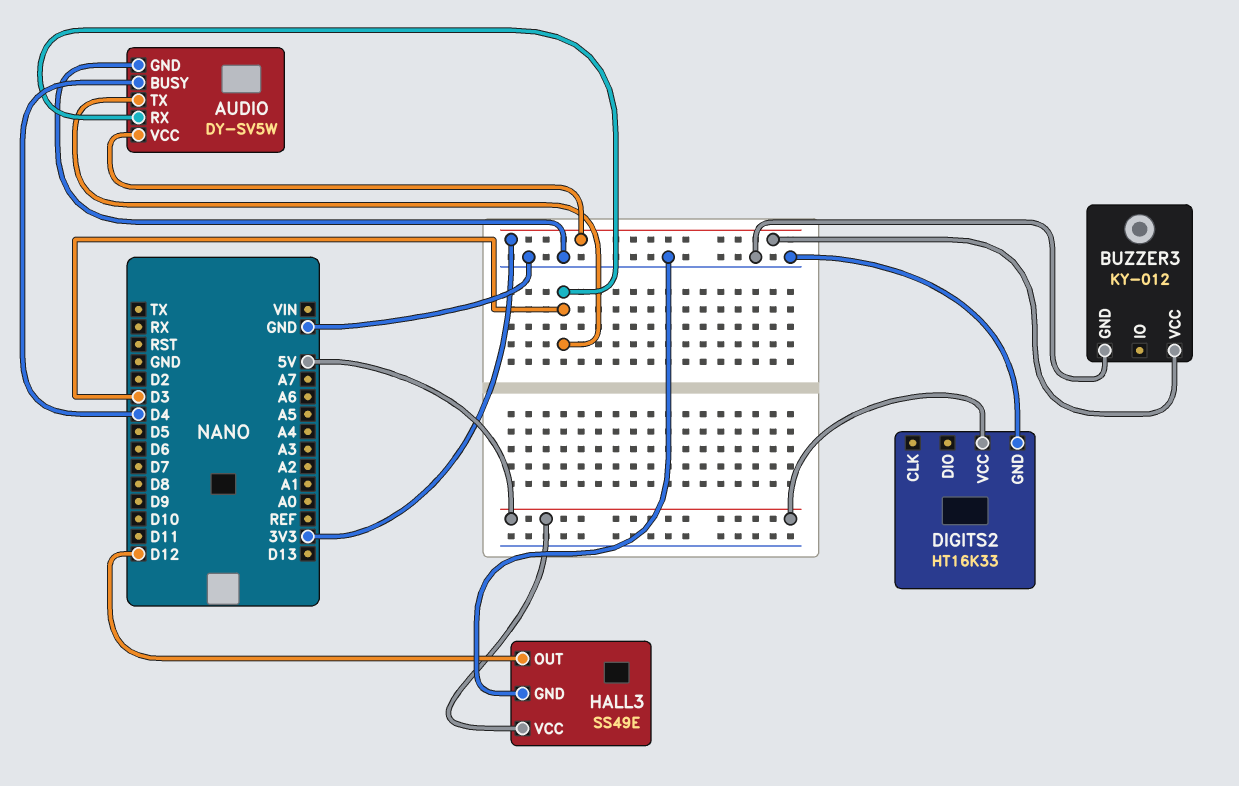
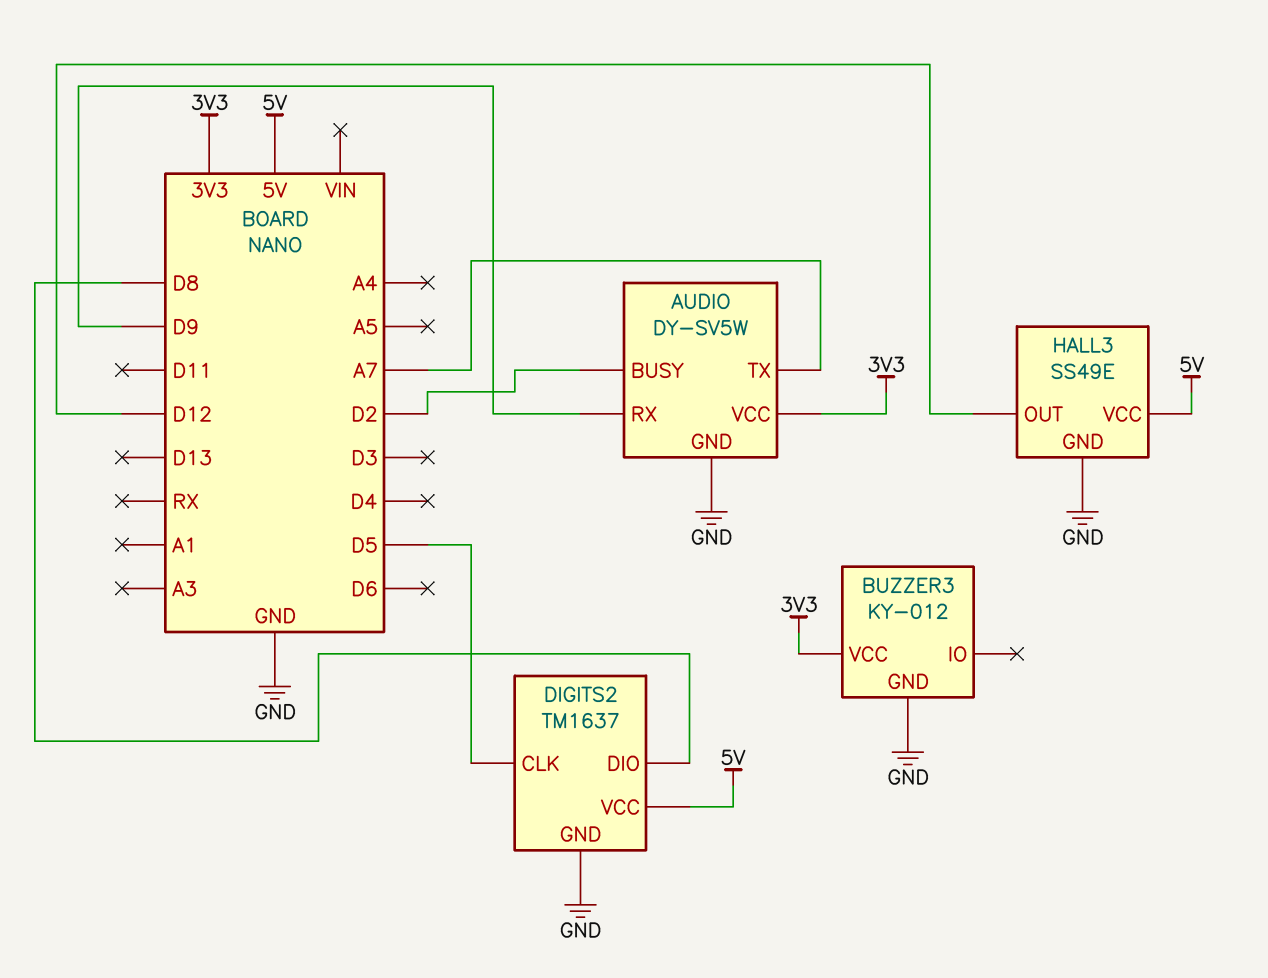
AUDIO pin BUSY: D4 -> D2
AUDIO pin RX: D3 -> D9
AUDIO pin TX: D3 -> A7
DIGITS2: HT16K33 -> TM1637
DIGITS2 pin CLK: none -> D5
DIGITS2 pin DIO: none -> D8

